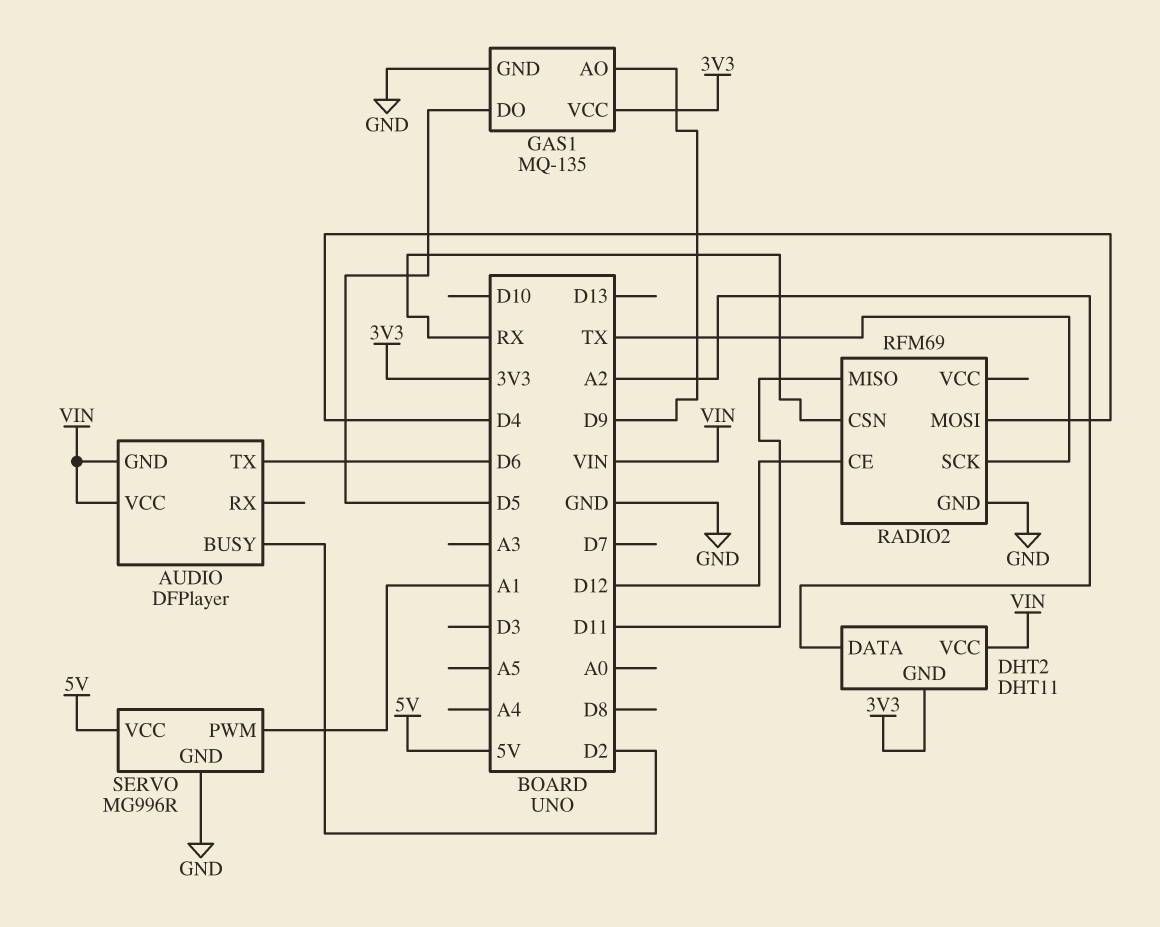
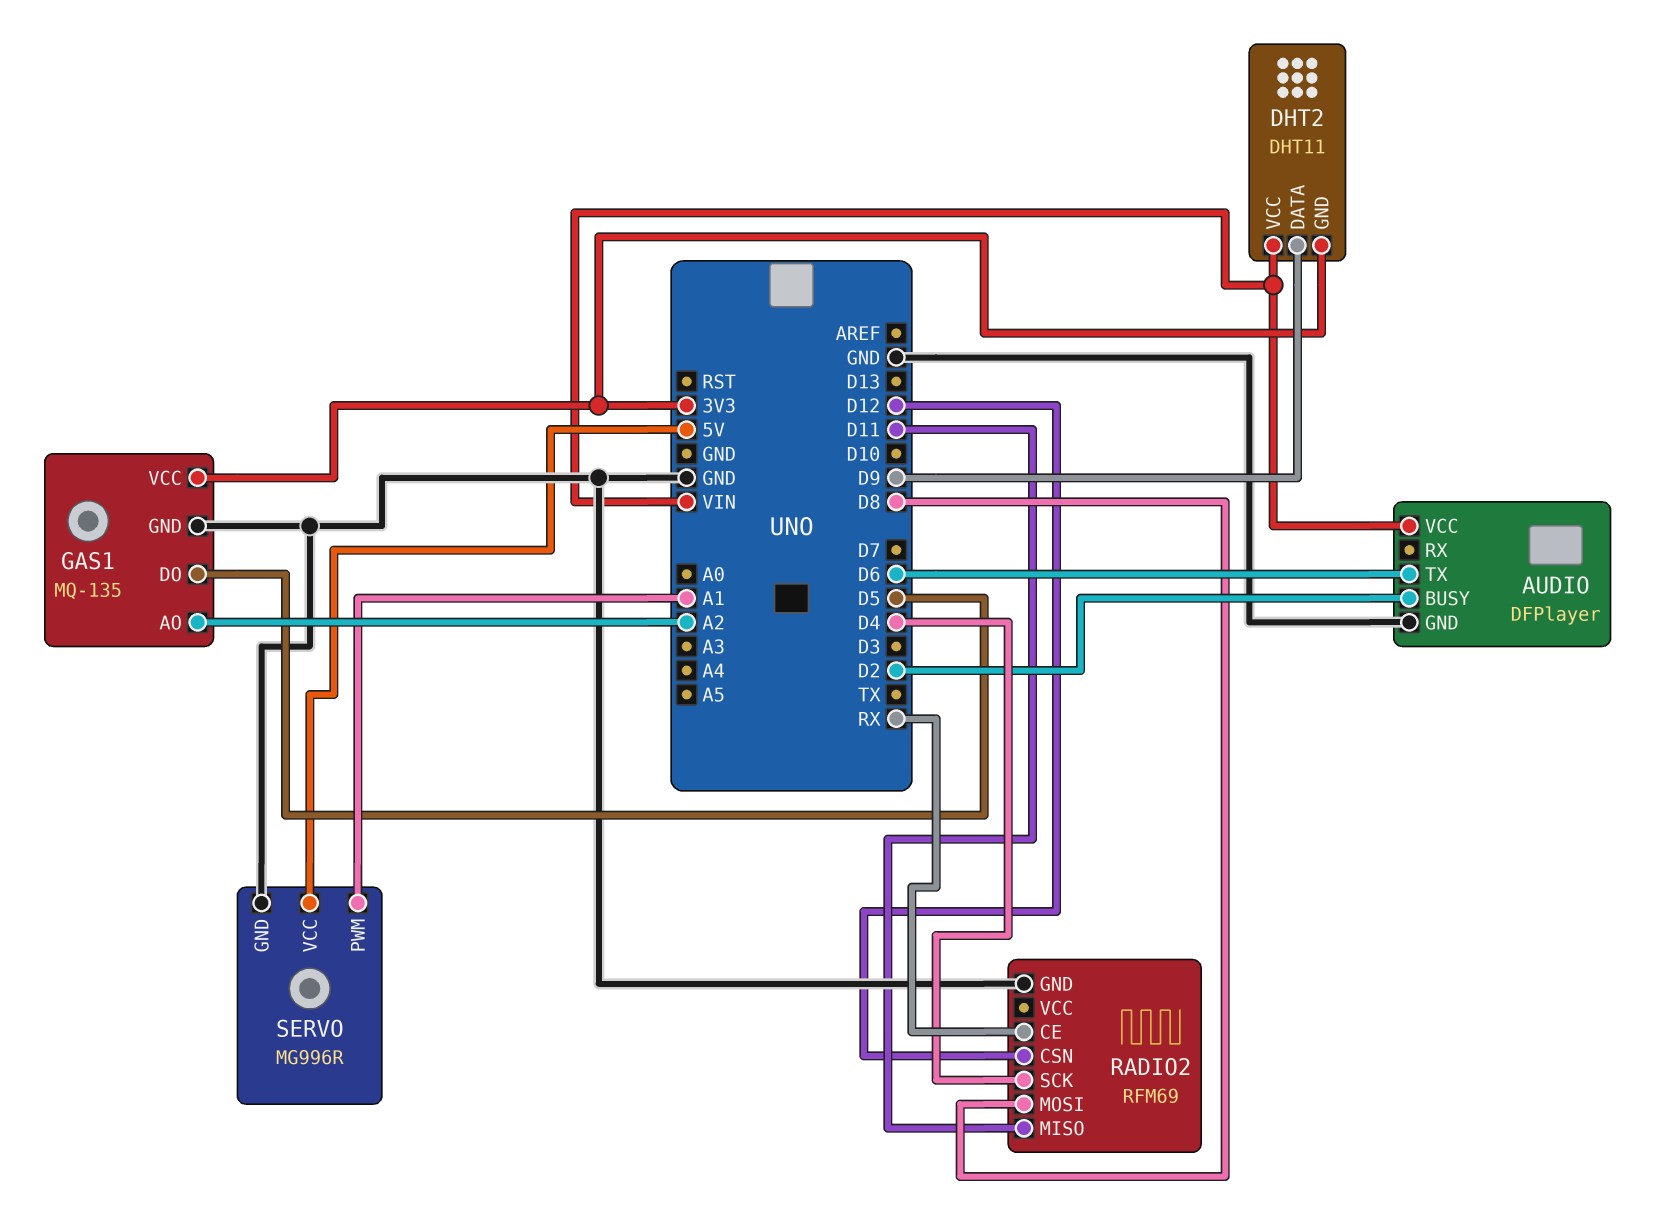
AUDIO pin GND: VIN -> GND
DHT2 pin DATA: A2 -> D9
GAS1 pin AO: D9 -> A2
RADIO2 pin CE: D12 -> RX
RADIO2 pin CSN: RX -> D12
RADIO2 pin MOSI: D4 -> D8
RADIO2 pin SCK: TX -> D4

